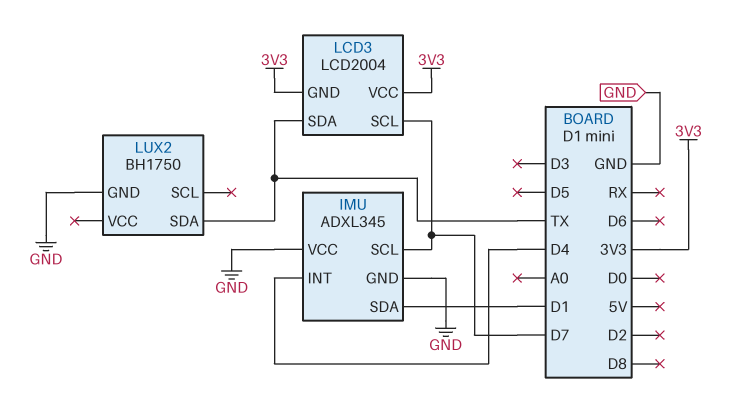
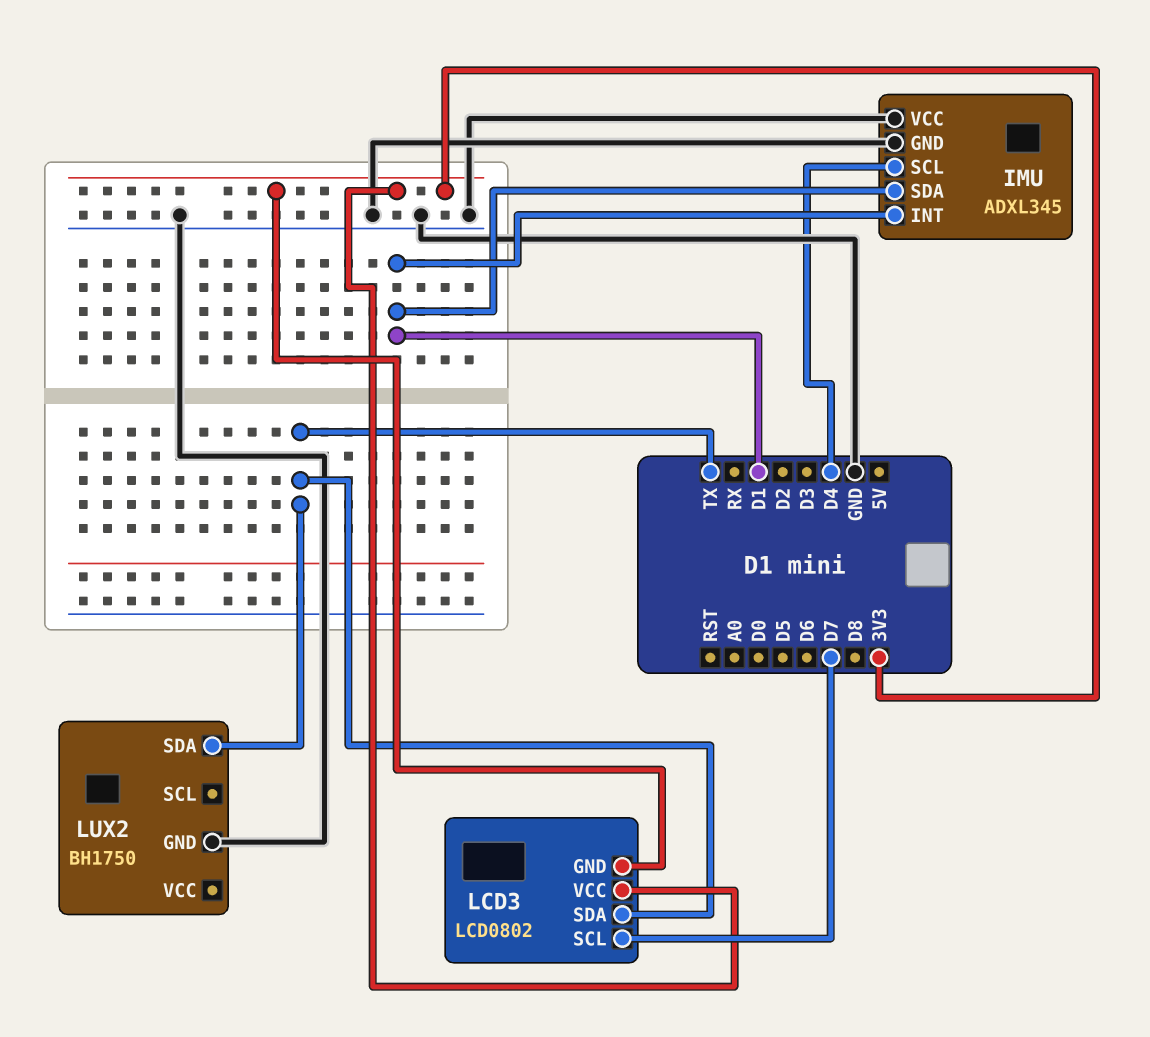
IMU pin INT: D4 -> D1
IMU pin SCL: D7 -> D4
LCD3: LCD2004 -> LCD0802

